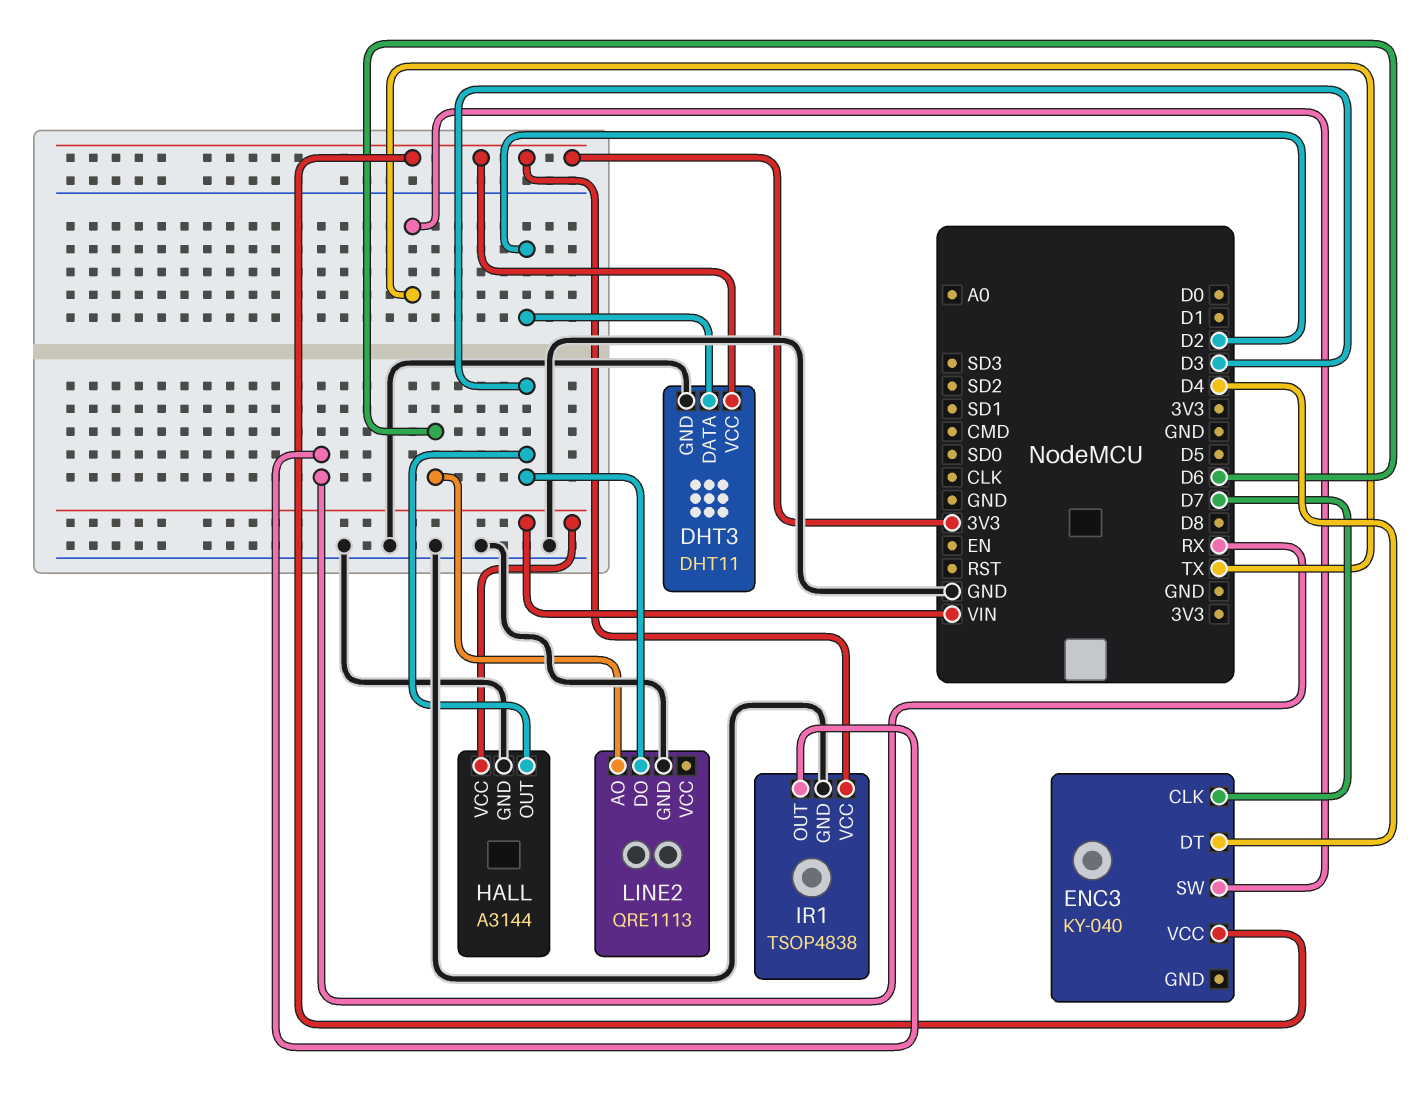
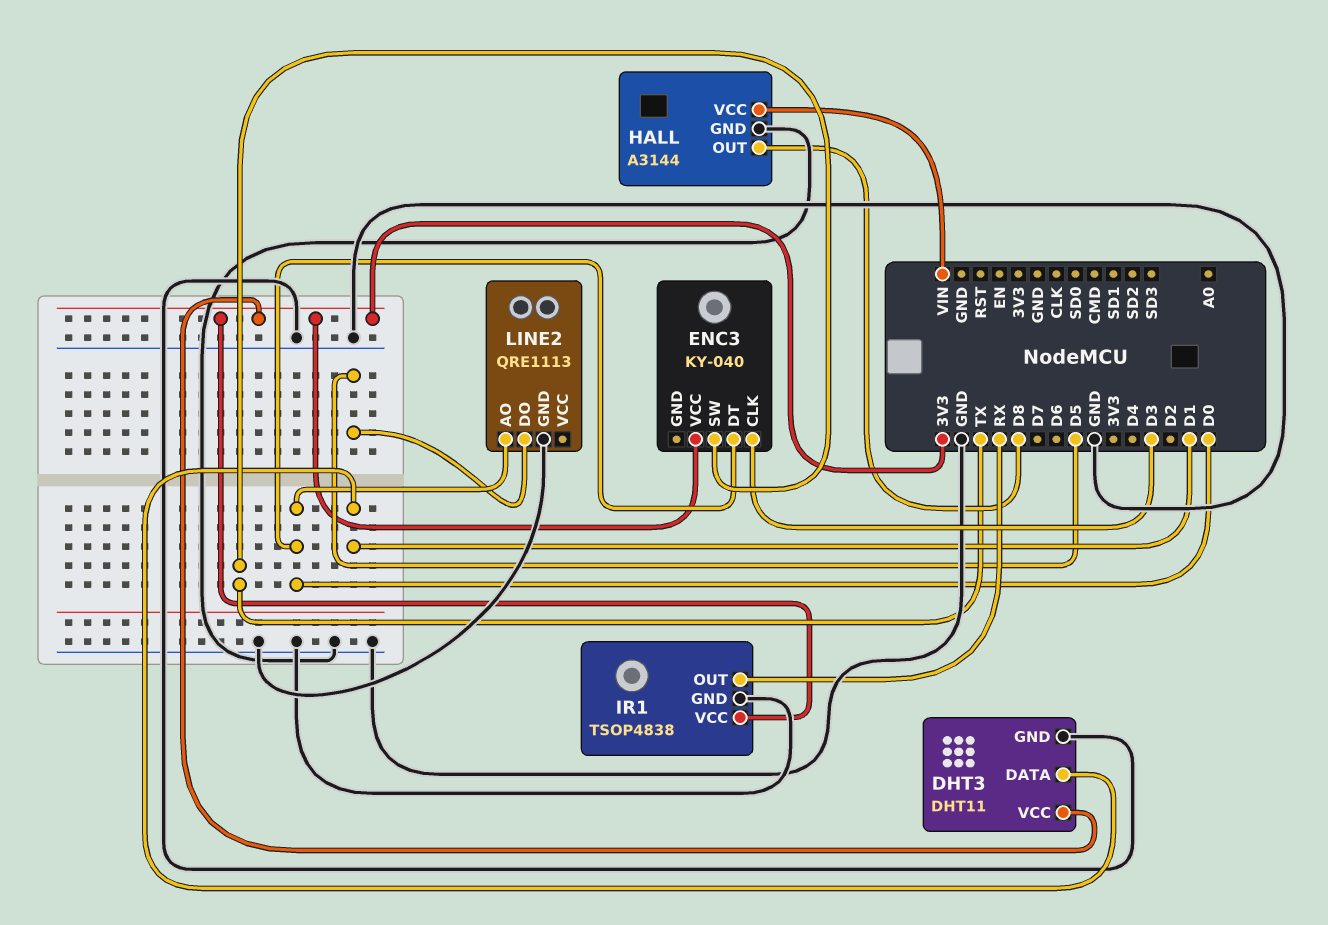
DHT3 pin DATA: D2 -> D1
ENC3 pin CLK: D7 -> D3
ENC3 pin DT: D4 -> D0
HALL pin OUT: D3 -> D8
LINE2 pin AO: D6 -> D0
LINE2 pin DO: D3 -> D5

